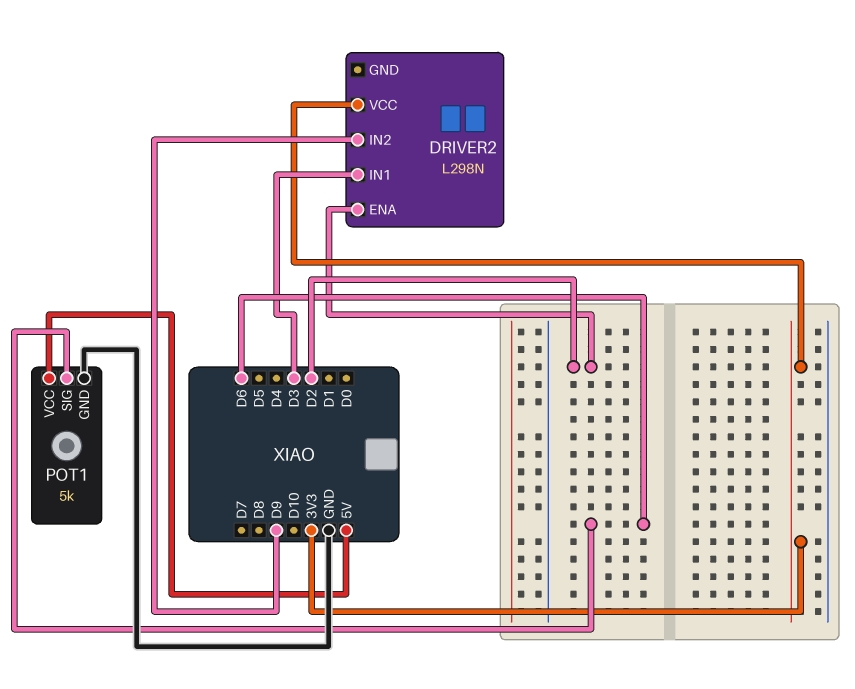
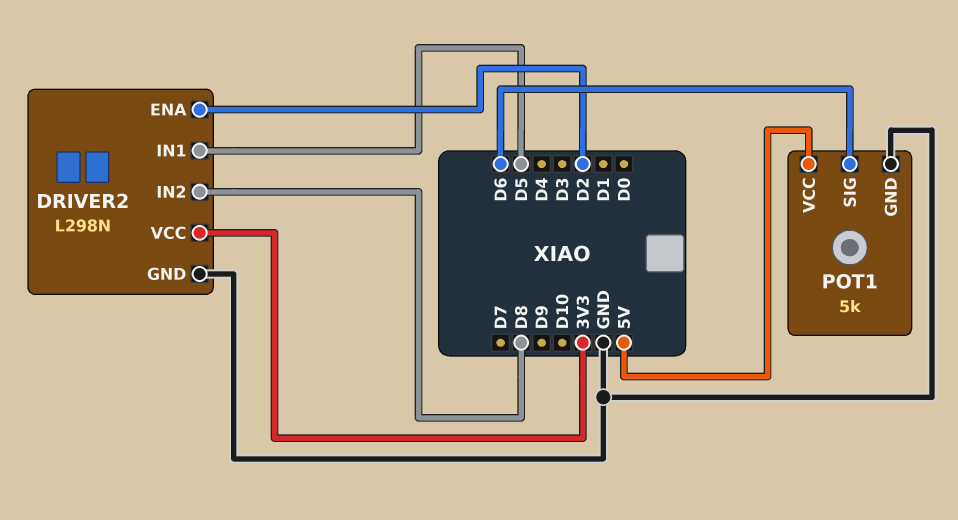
DRIVER2 pin GND: none -> GND
DRIVER2 pin IN1: D3 -> D5
DRIVER2 pin IN2: D9 -> D8

